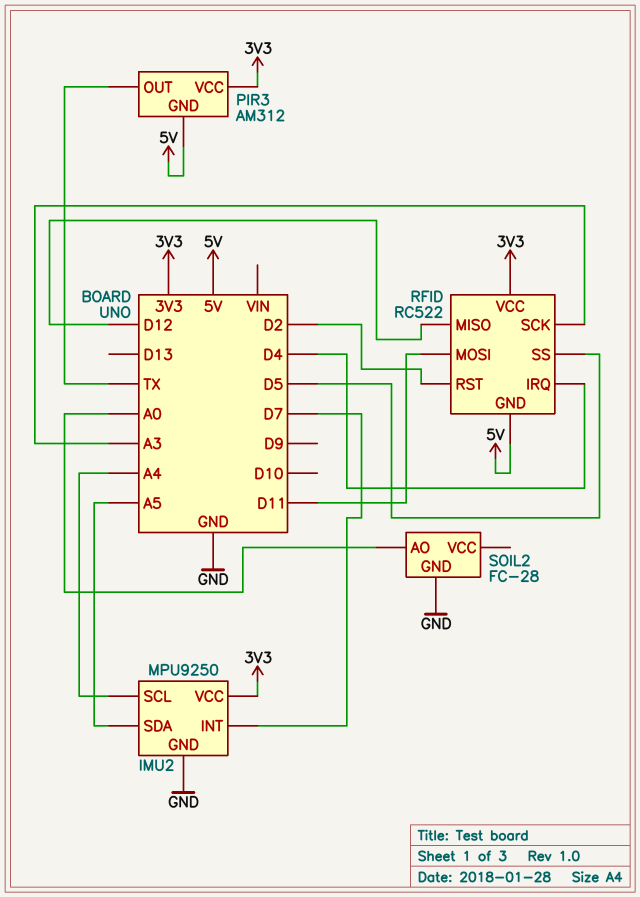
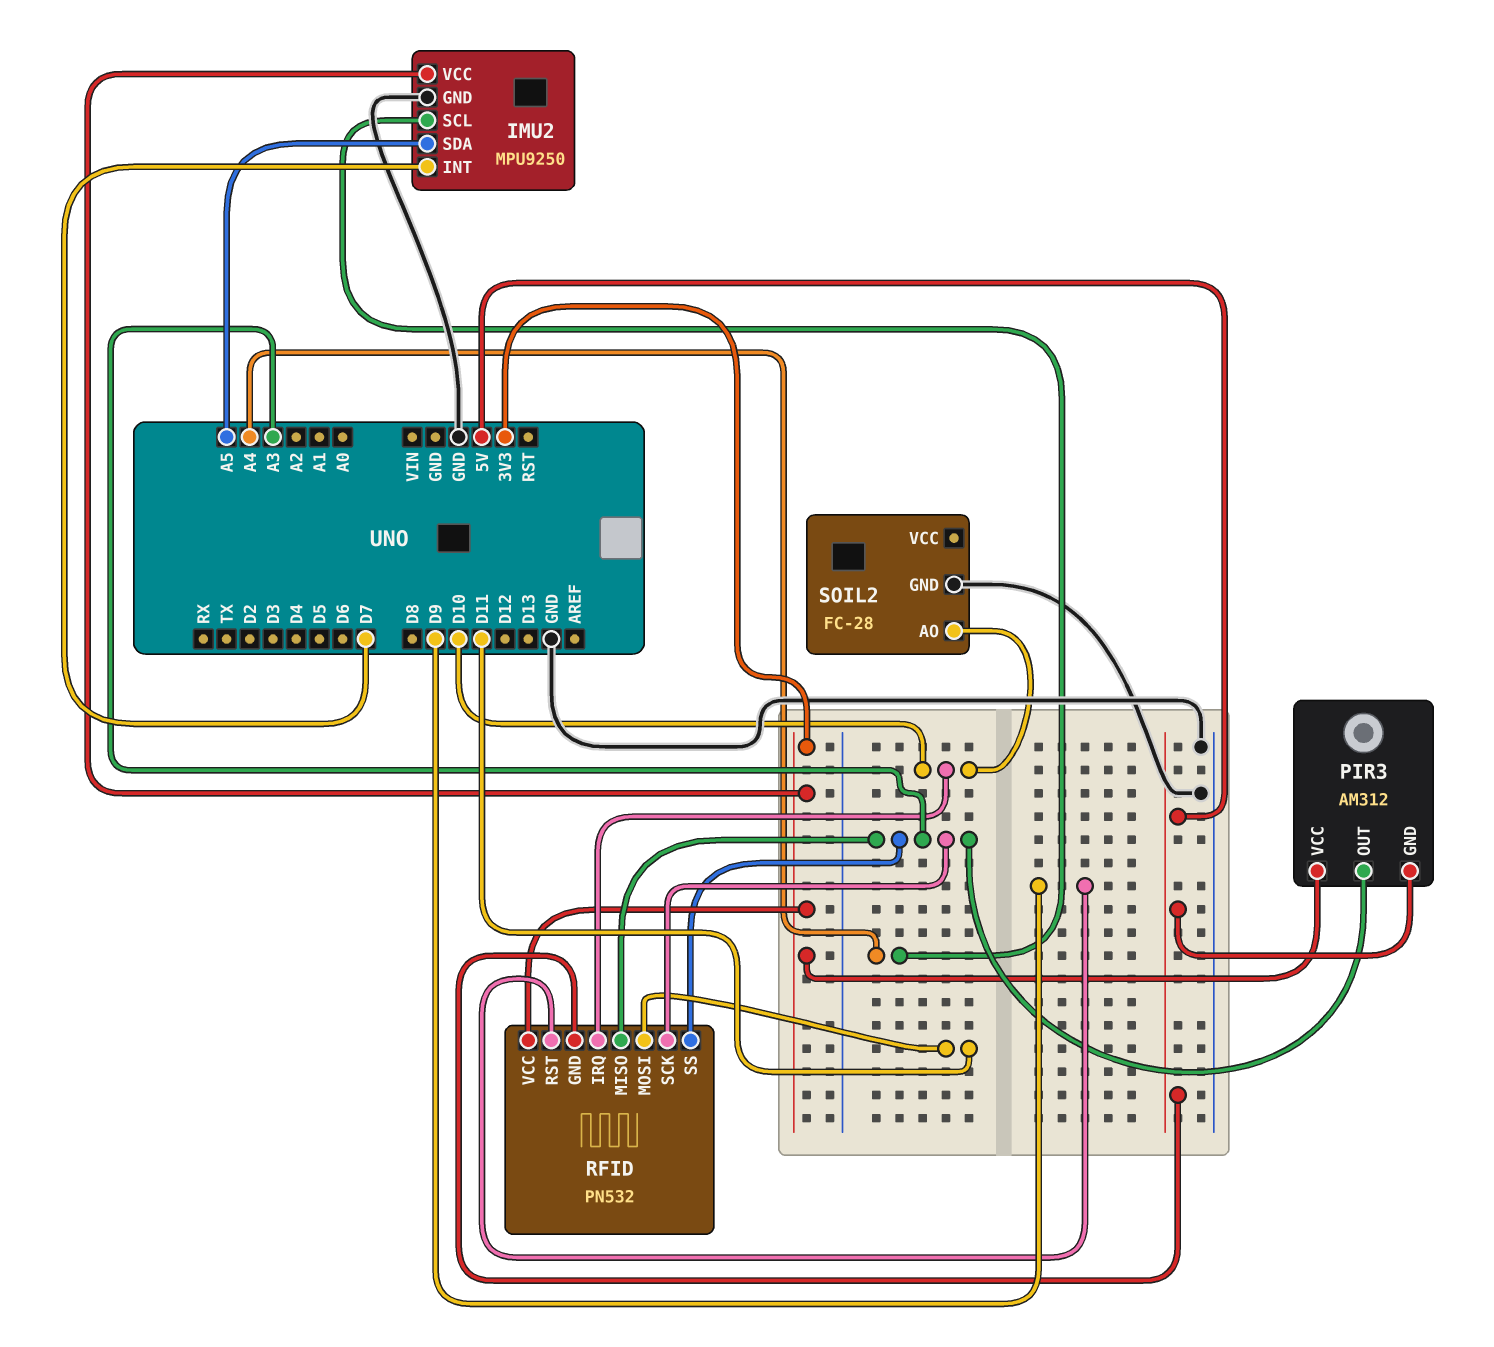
PIR3 pin OUT: TX -> A3
RFID: RC522 -> PN532
RFID pin IRQ: D4 -> D10
RFID pin MISO: D12 -> A3
RFID pin RST: D2 -> D9
RFID pin SS: D5 -> A3
SOIL2 pin AO: A0 -> D10

